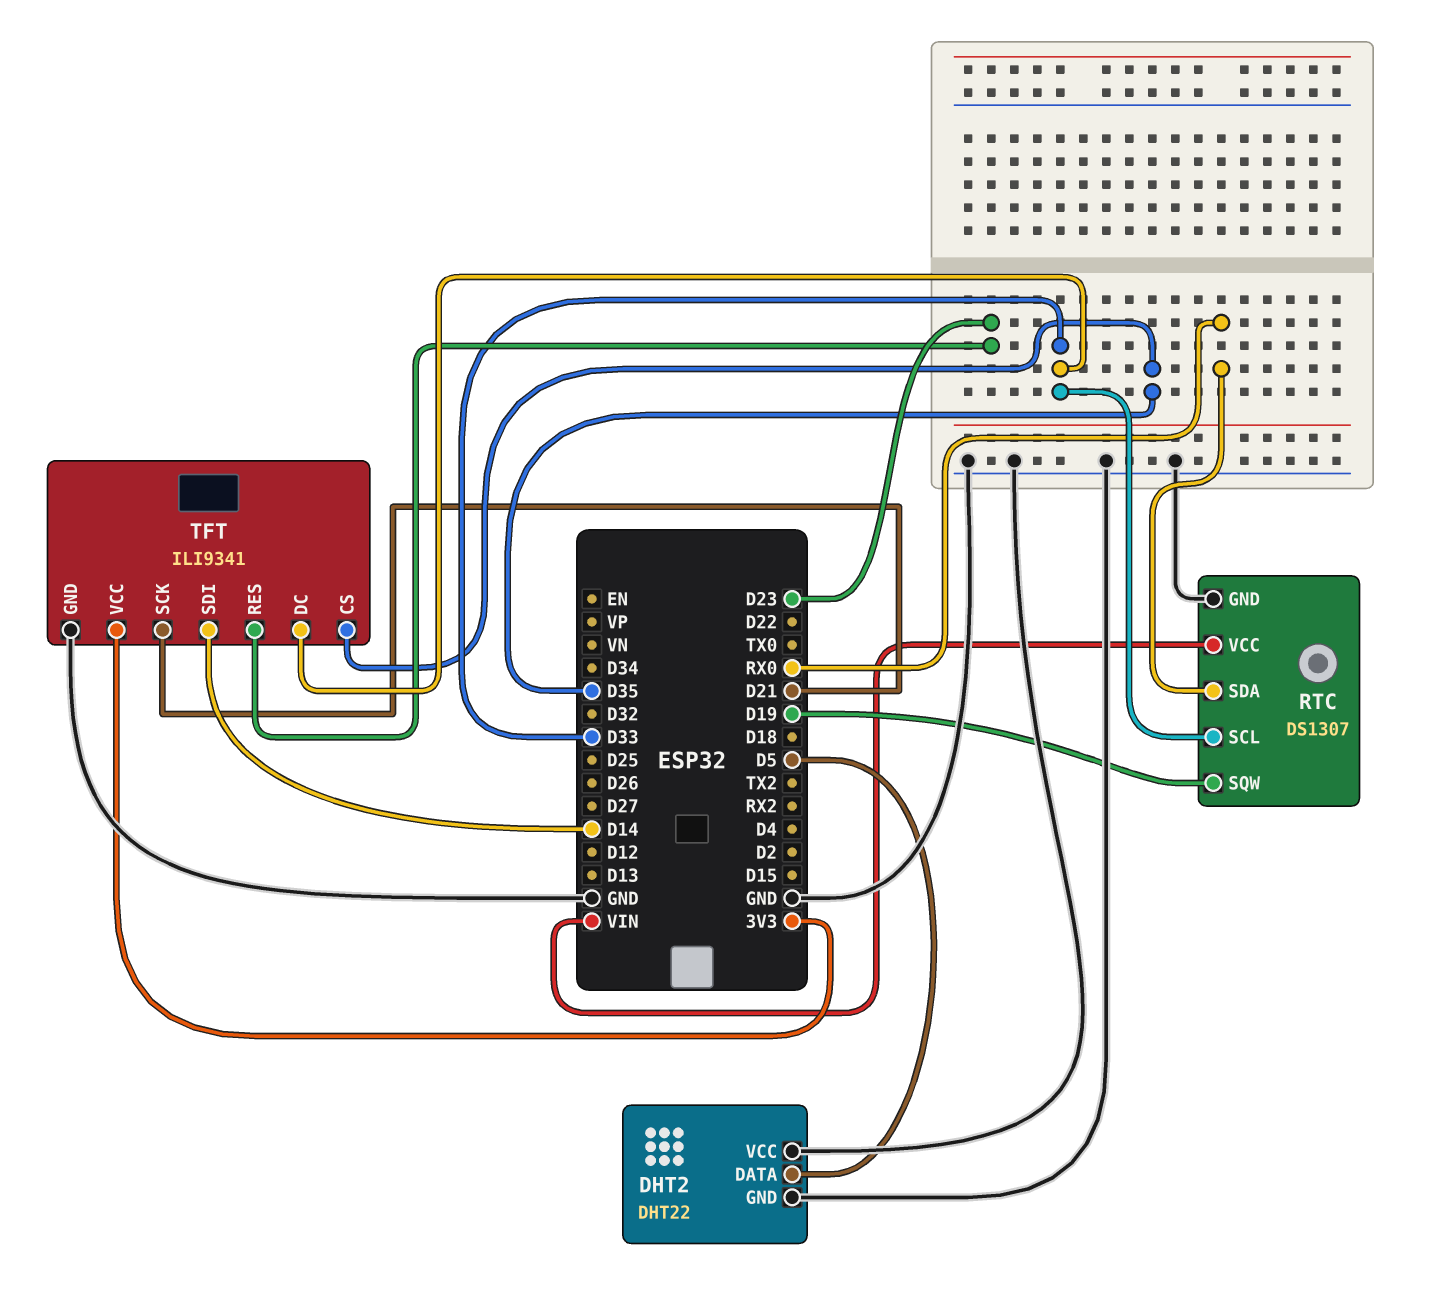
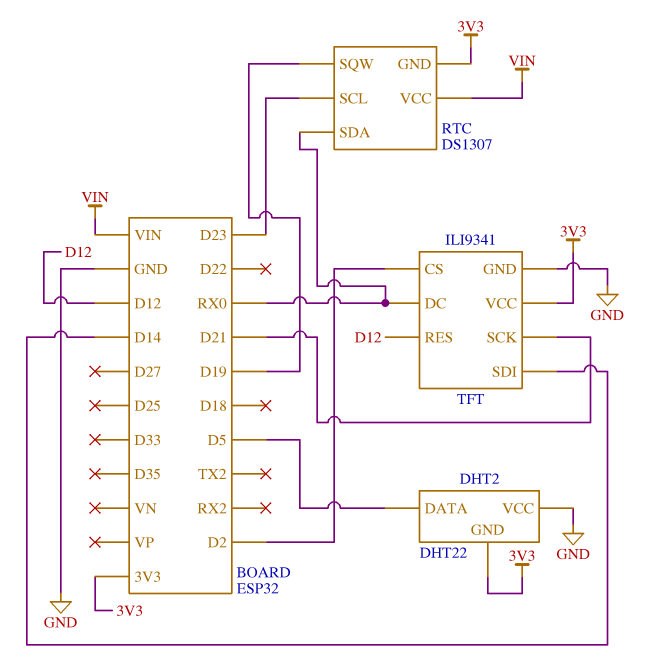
DHT2 pin GND: GND -> 3V3
RTC pin GND: GND -> 3V3
RTC pin SCL: D33 -> D23
TFT pin CS: D35 -> D2
TFT pin DC: D33 -> RX0
TFT pin RES: D23 -> D12

